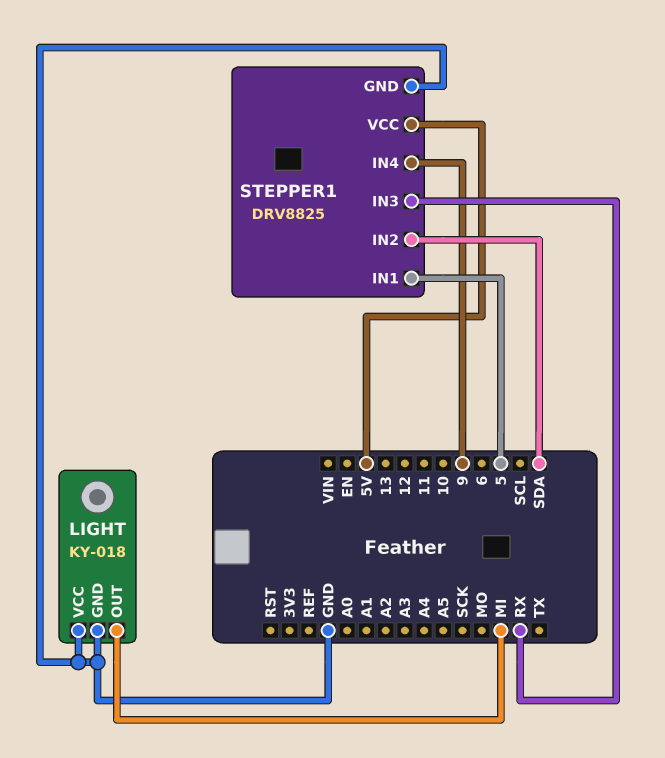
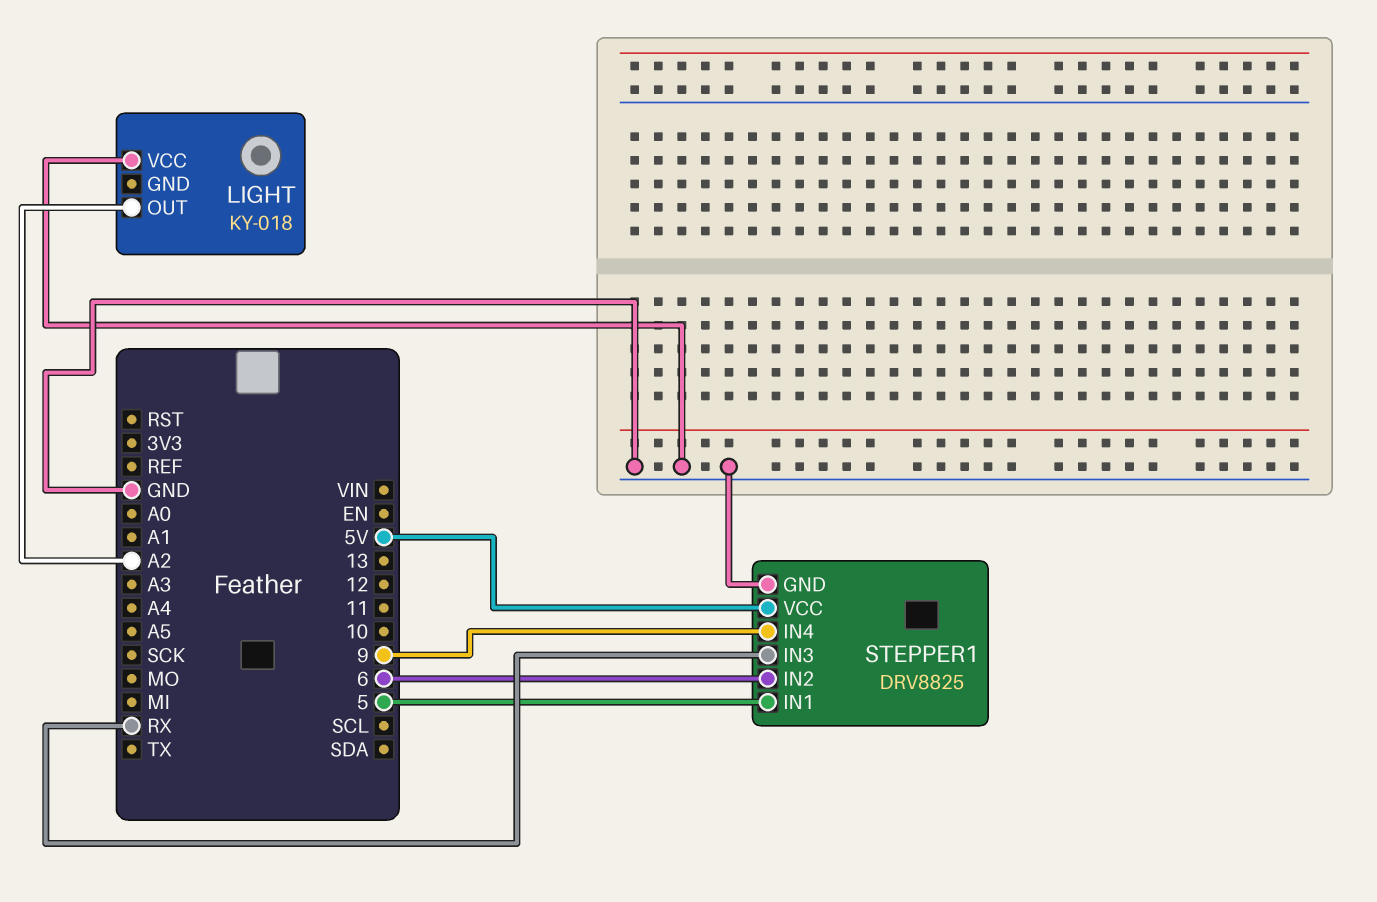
LIGHT pin GND: GND -> none
LIGHT pin OUT: MI -> A2
STEPPER1 pin IN2: SDA -> 6

